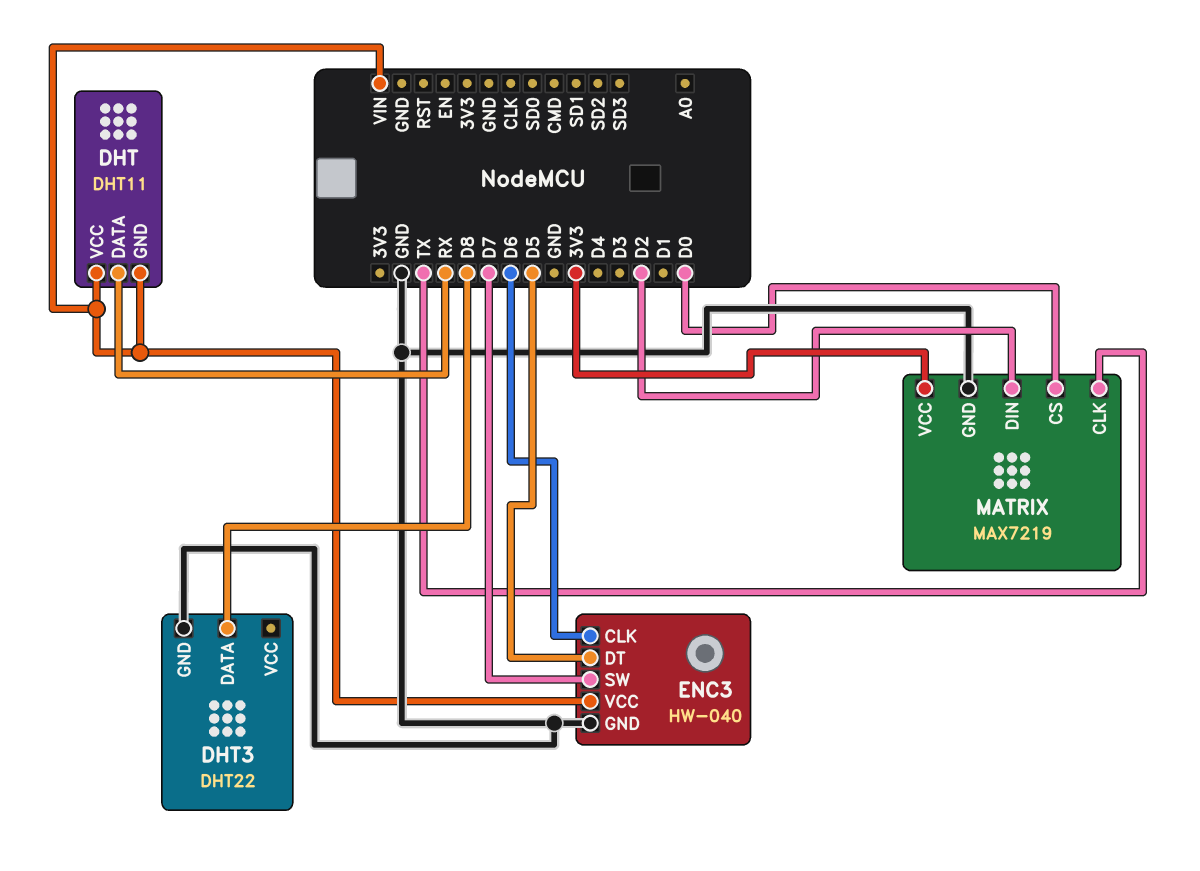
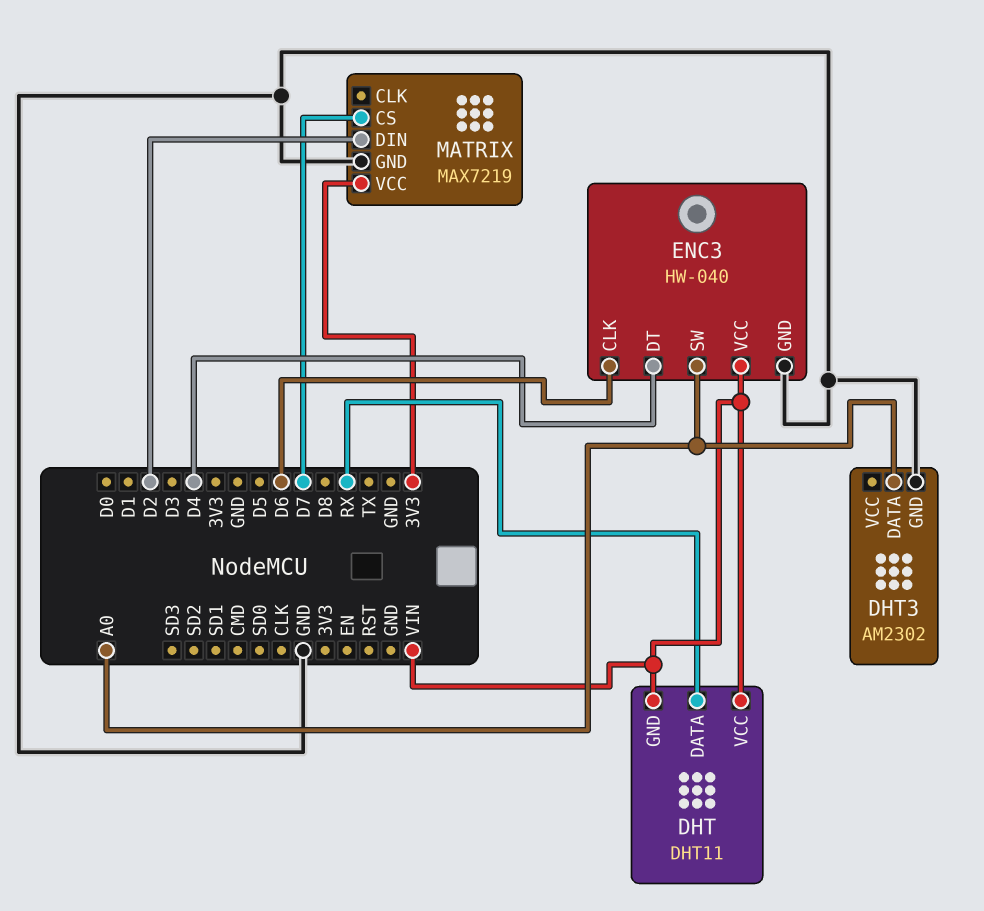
DHT3: DHT22 -> AM2302
DHT3 pin DATA: D8 -> A0
ENC3 pin DT: D5 -> D4
ENC3 pin SW: D7 -> A0
MATRIX pin CLK: TX -> none
MATRIX pin CS: D0 -> D7

